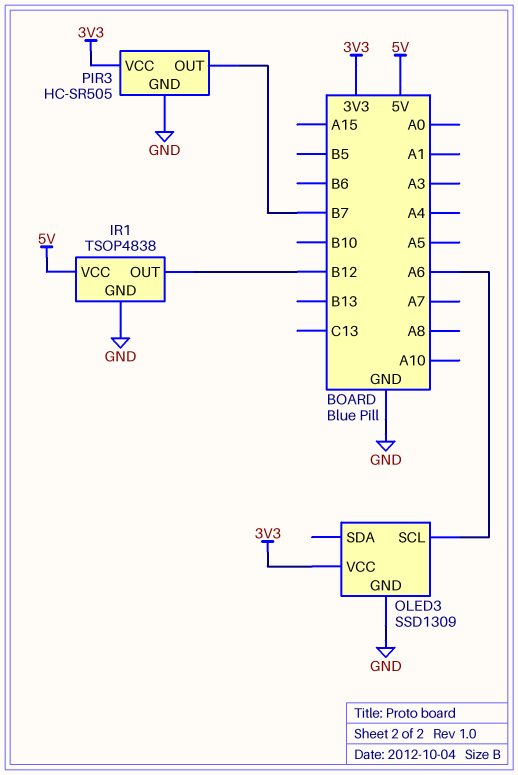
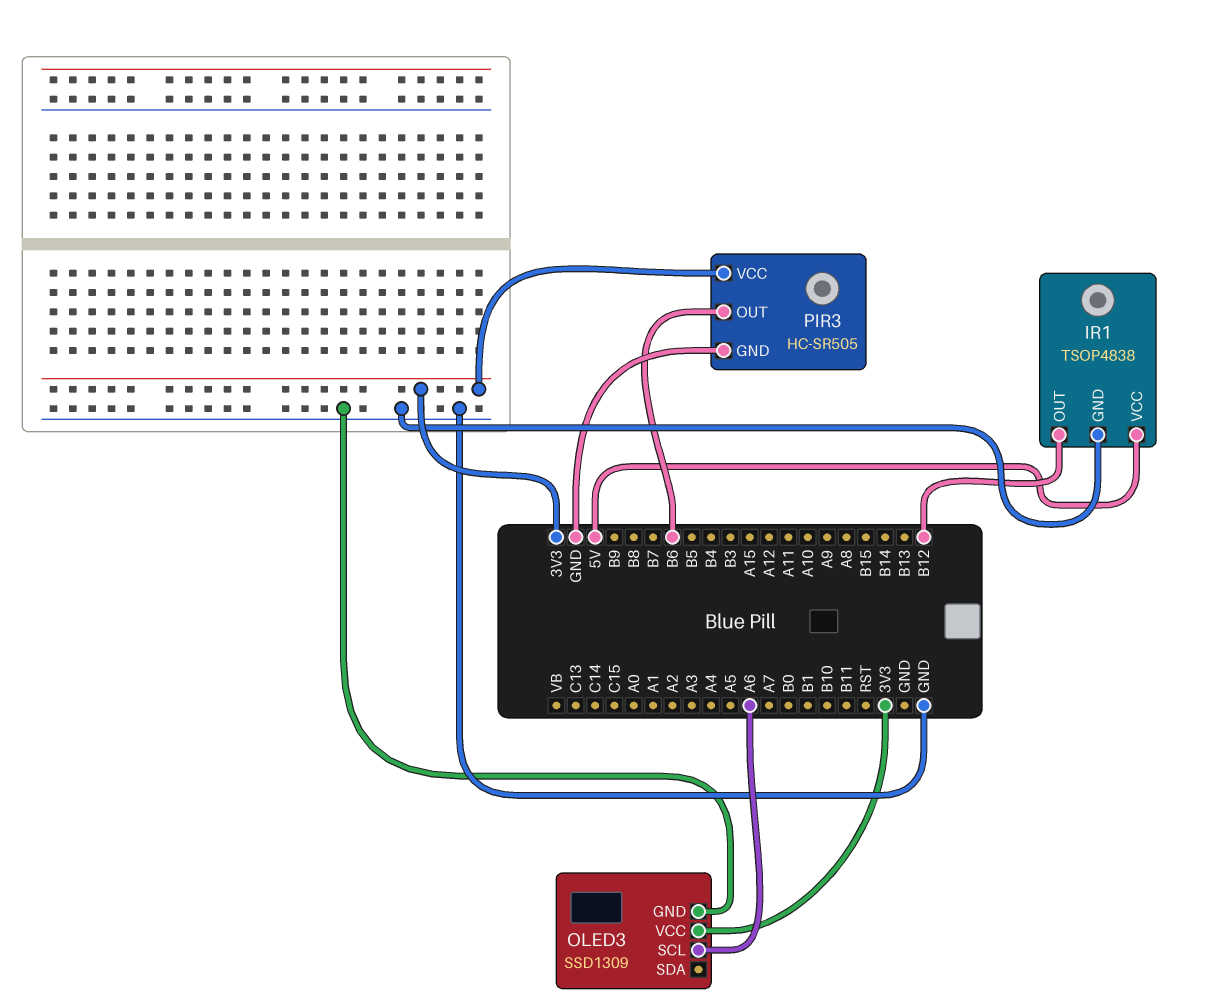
PIR3 pin OUT: B7 -> B6

